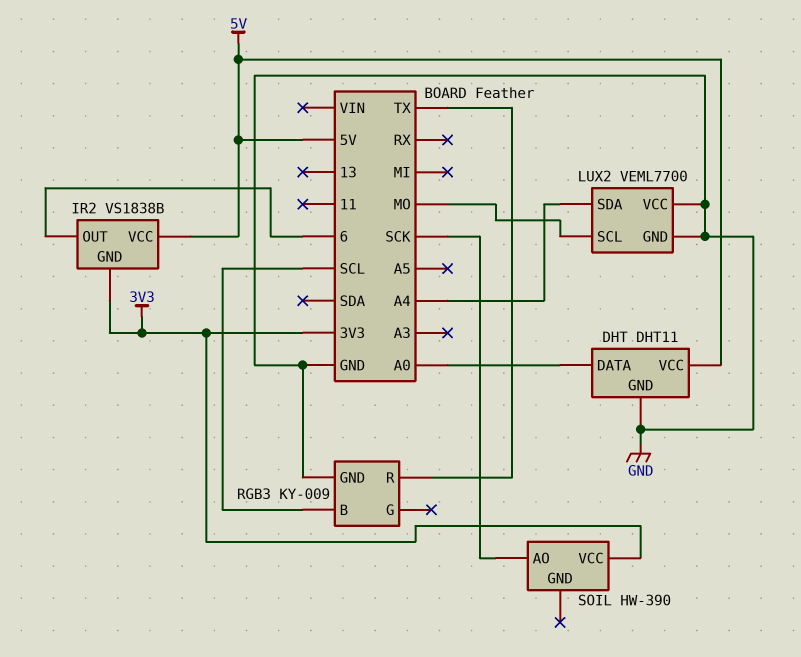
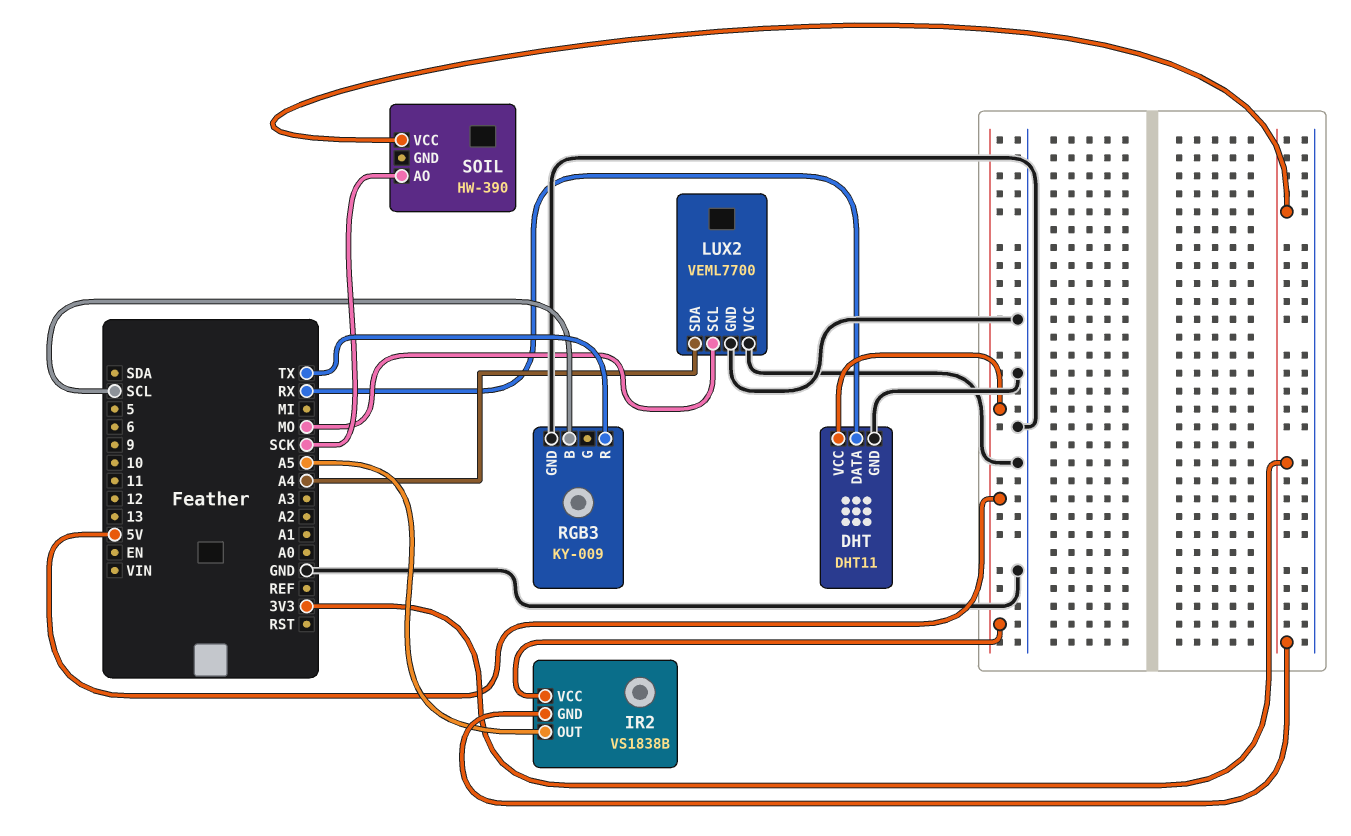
DHT pin DATA: A0 -> RX
IR2 pin OUT: 6 -> A5

